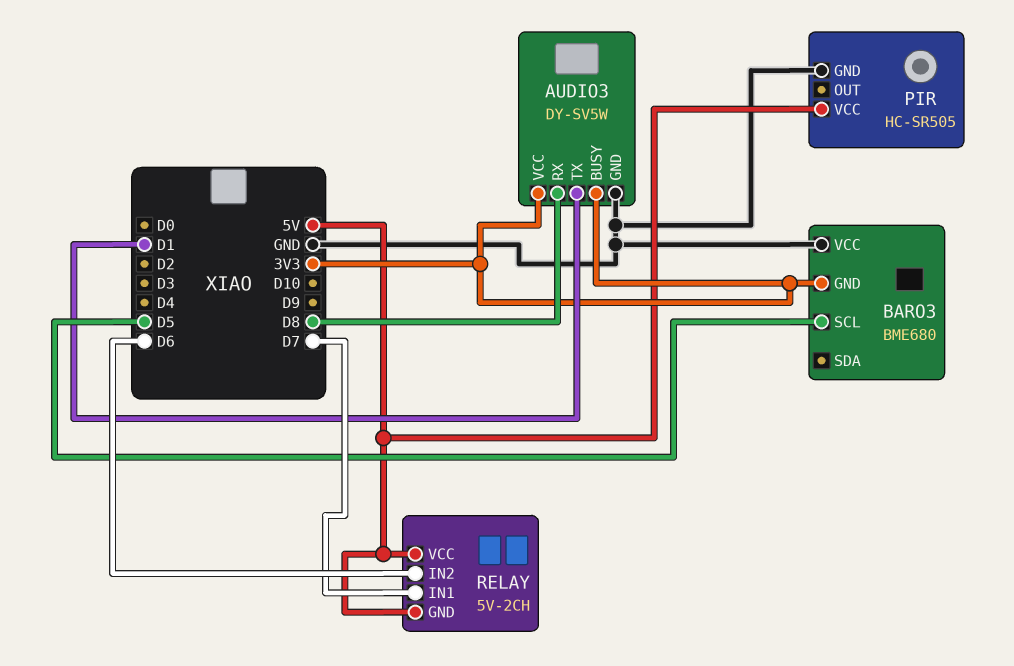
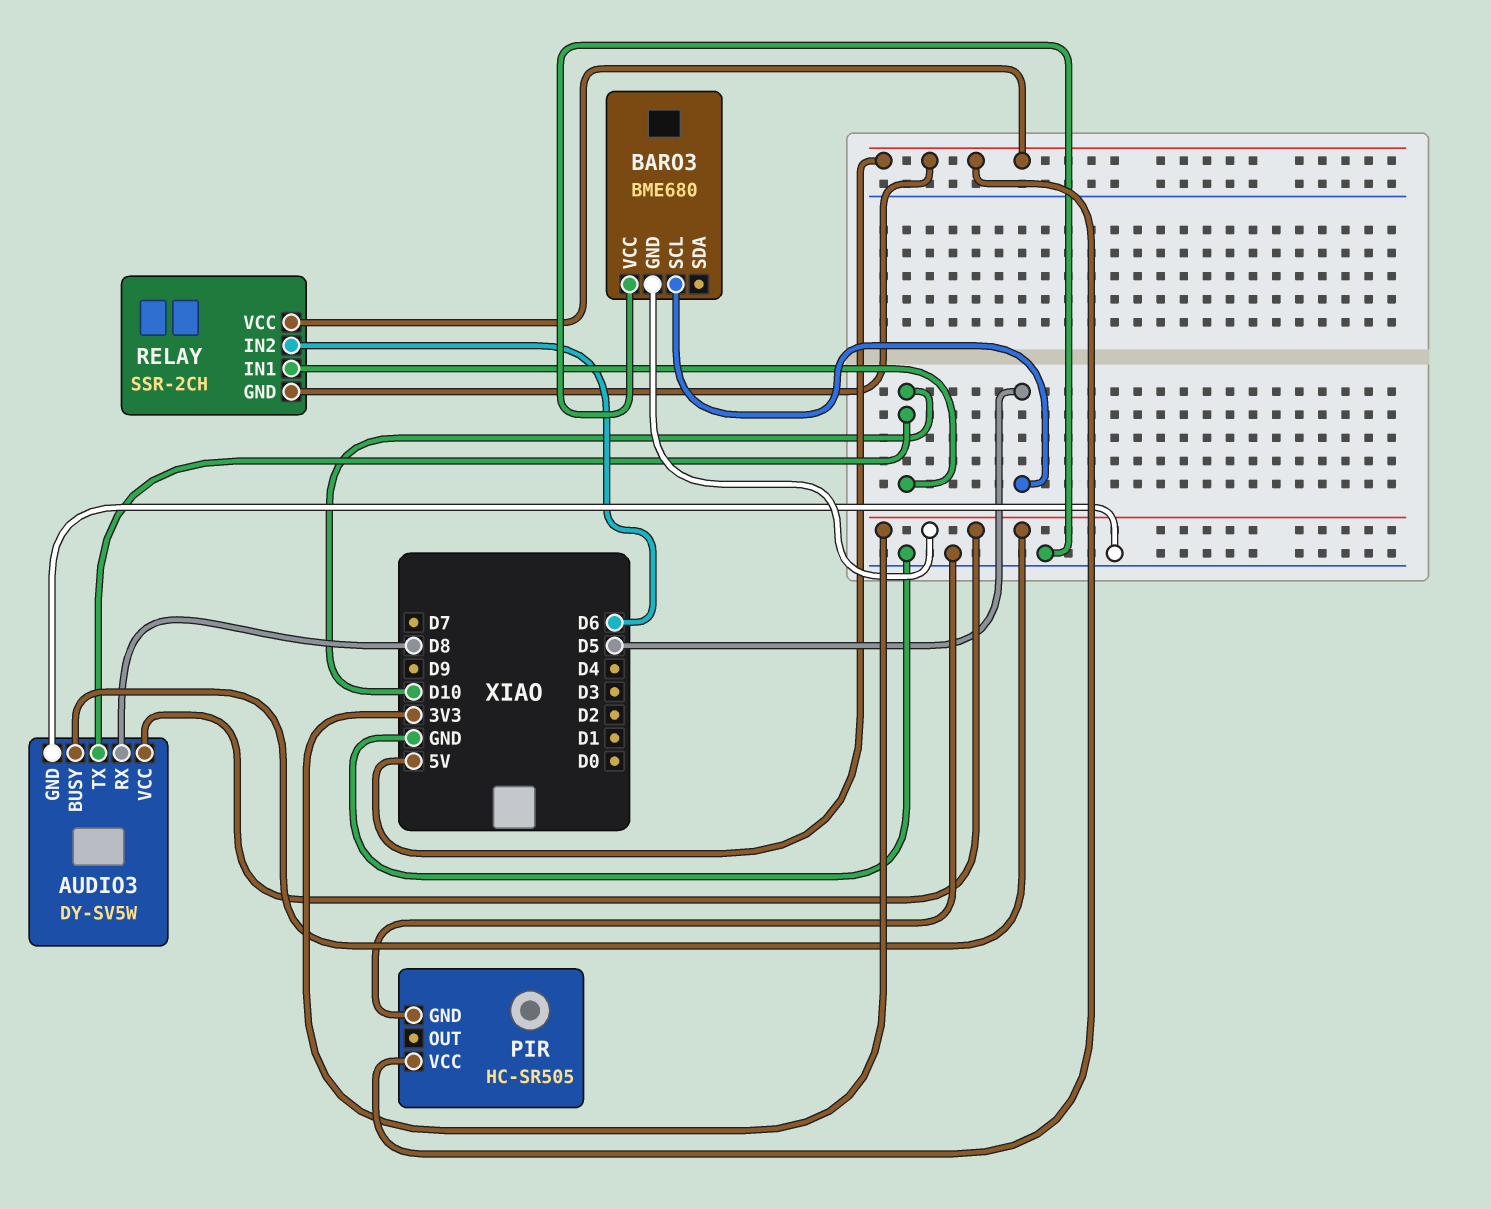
AUDIO3 pin TX: D1 -> D10
RELAY: 5V-2CH -> SSR-2CH
RELAY pin IN1: D7 -> D10

